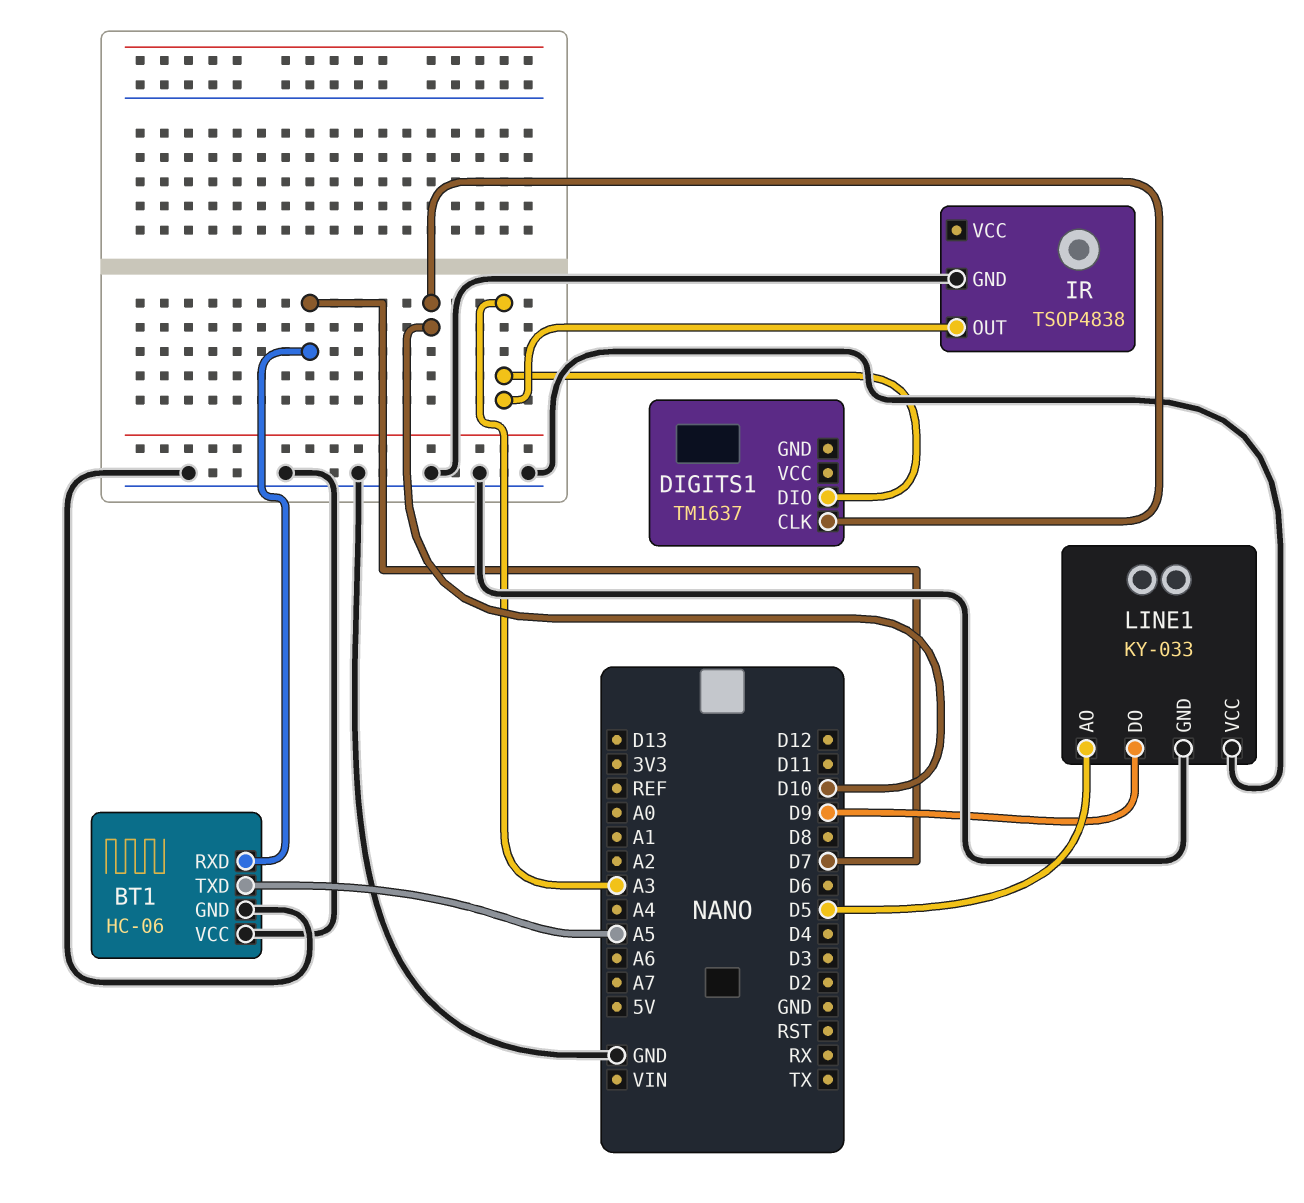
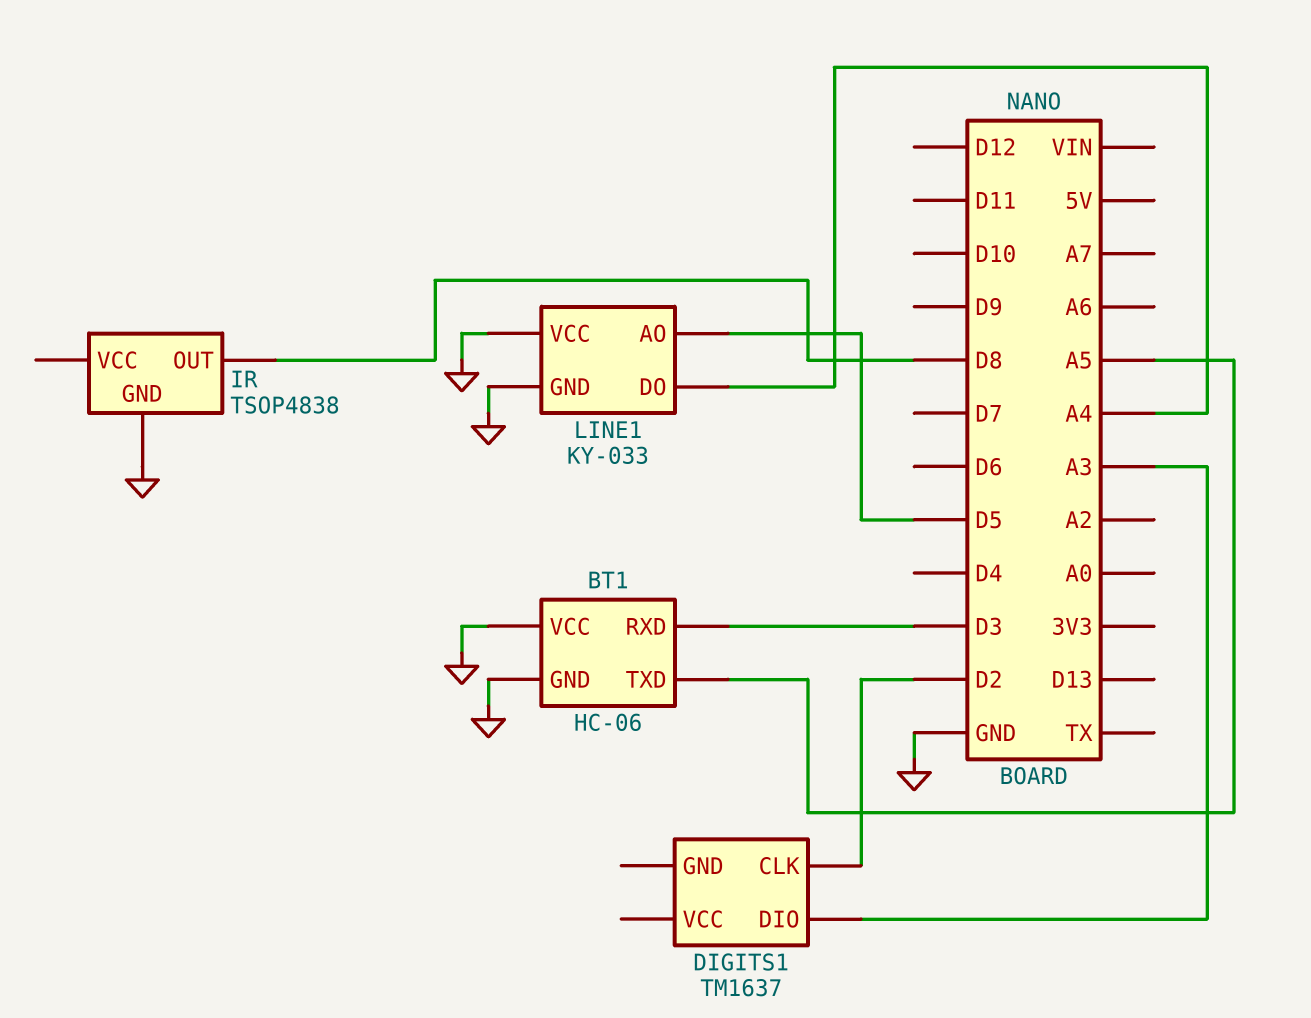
BT1 pin RXD: D7 -> D3
DIGITS1 pin CLK: D10 -> D2
IR pin OUT: A3 -> D8
LINE1 pin DO: D9 -> A4

